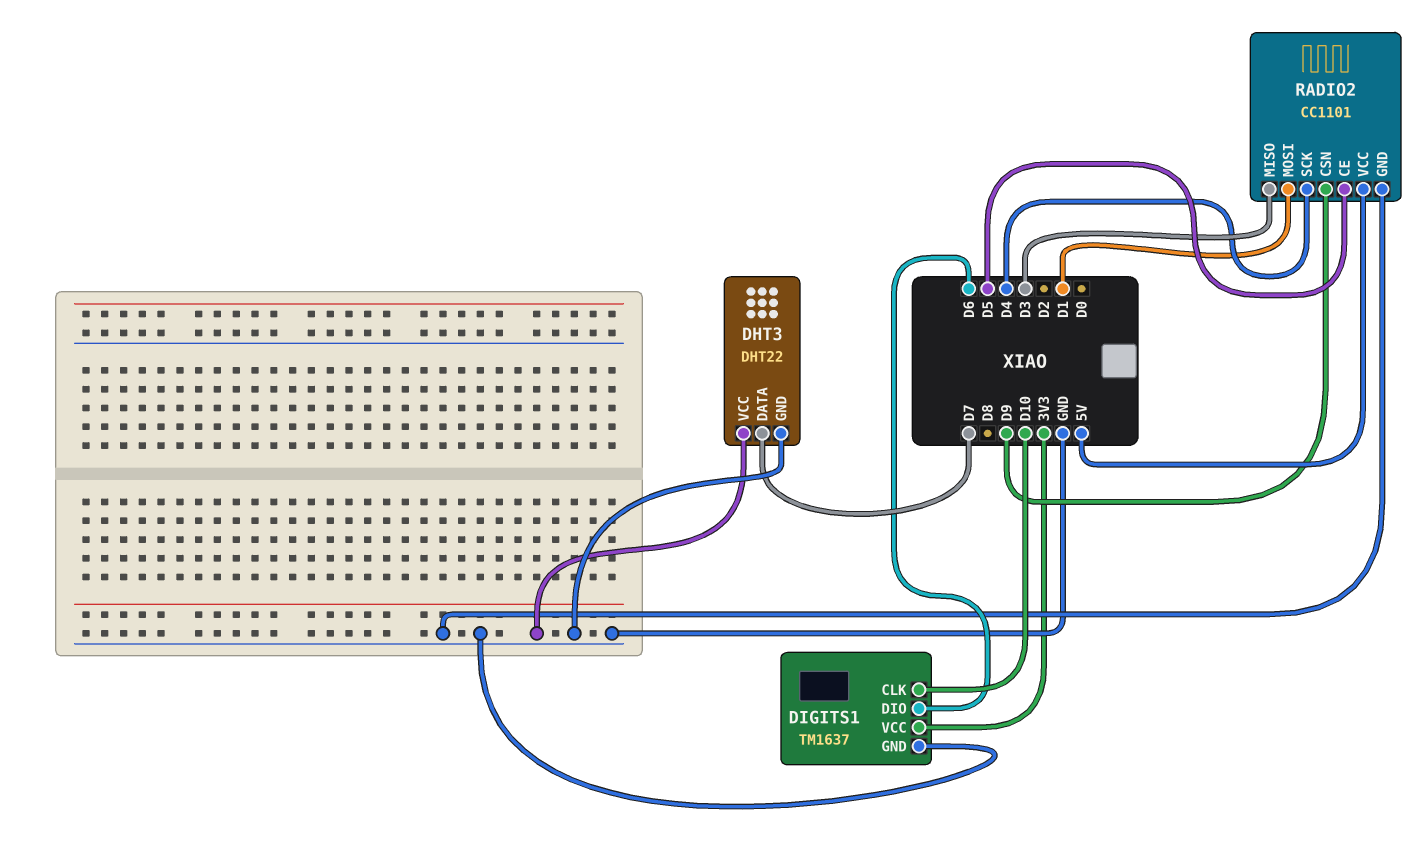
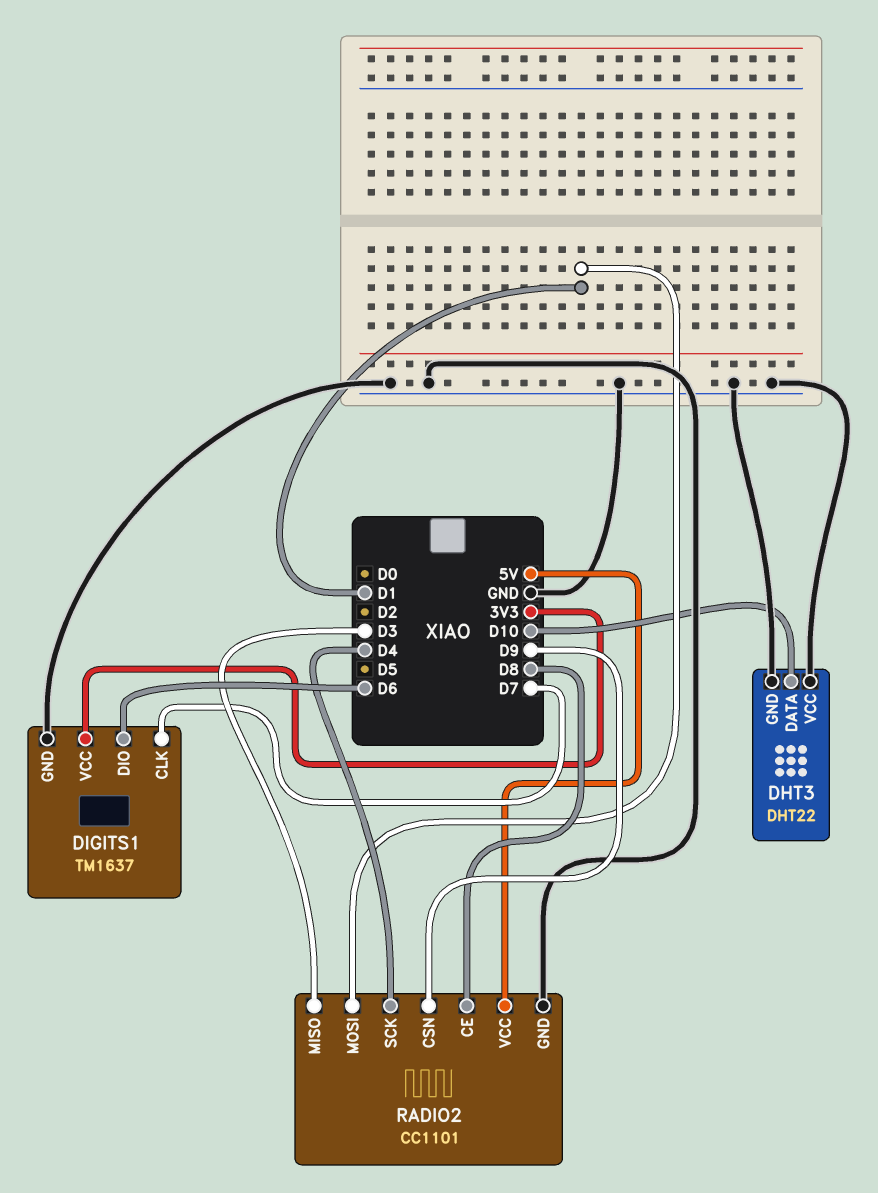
DHT3 pin DATA: D7 -> D10
DIGITS1 pin CLK: D10 -> D7
RADIO2 pin CE: D5 -> D8

